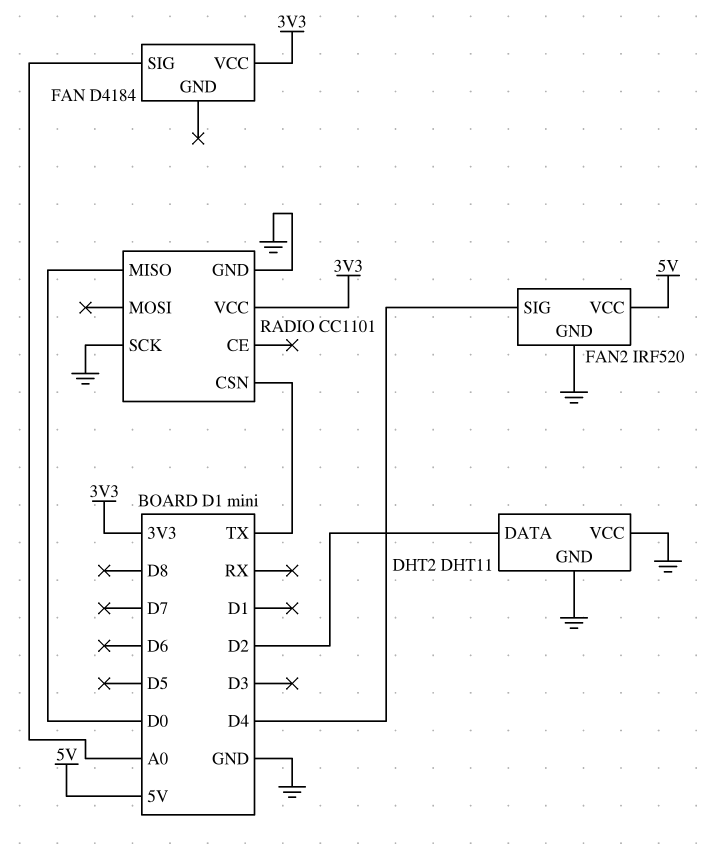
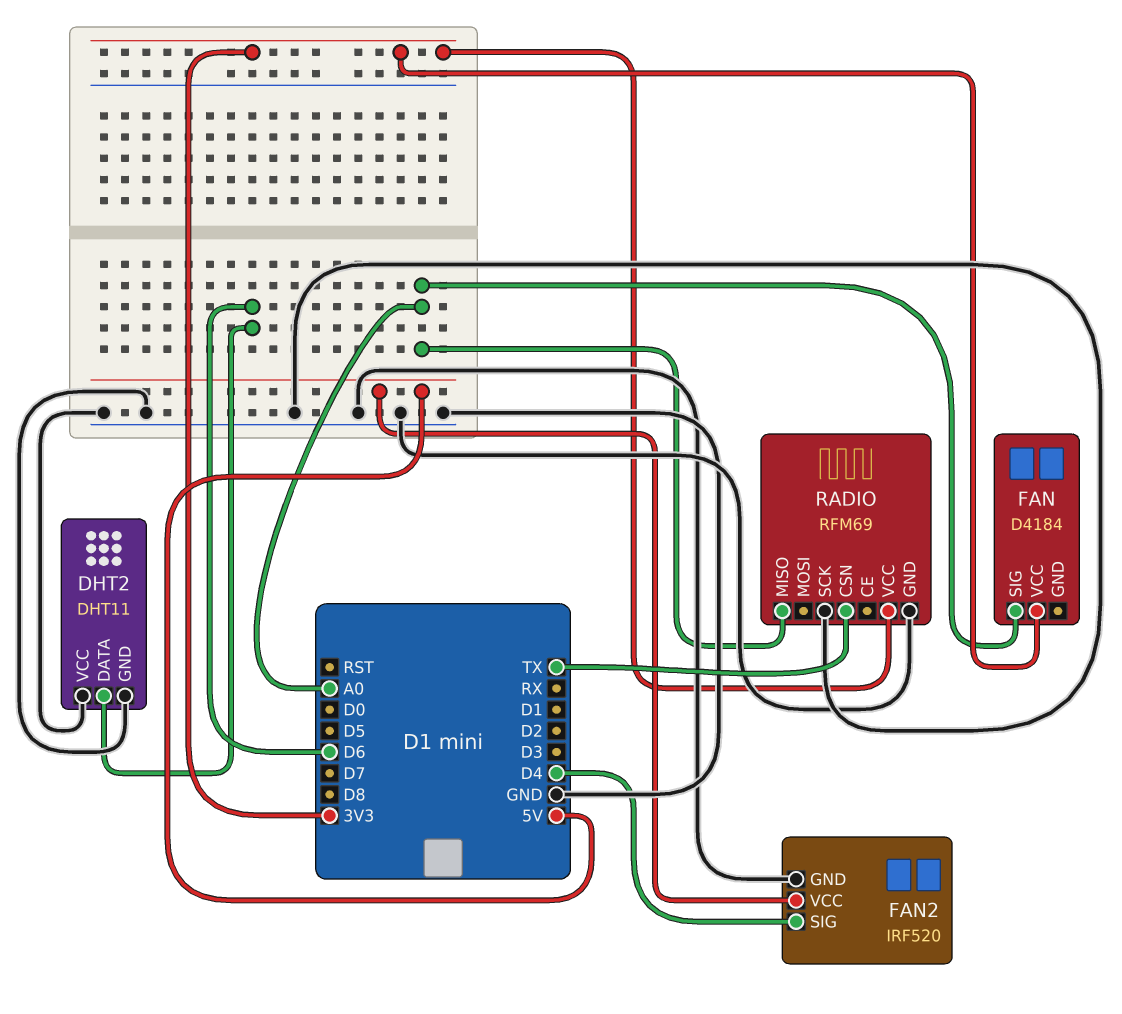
DHT2 pin DATA: D2 -> D6
RADIO: CC1101 -> RFM69
RADIO pin MISO: D0 -> A0

